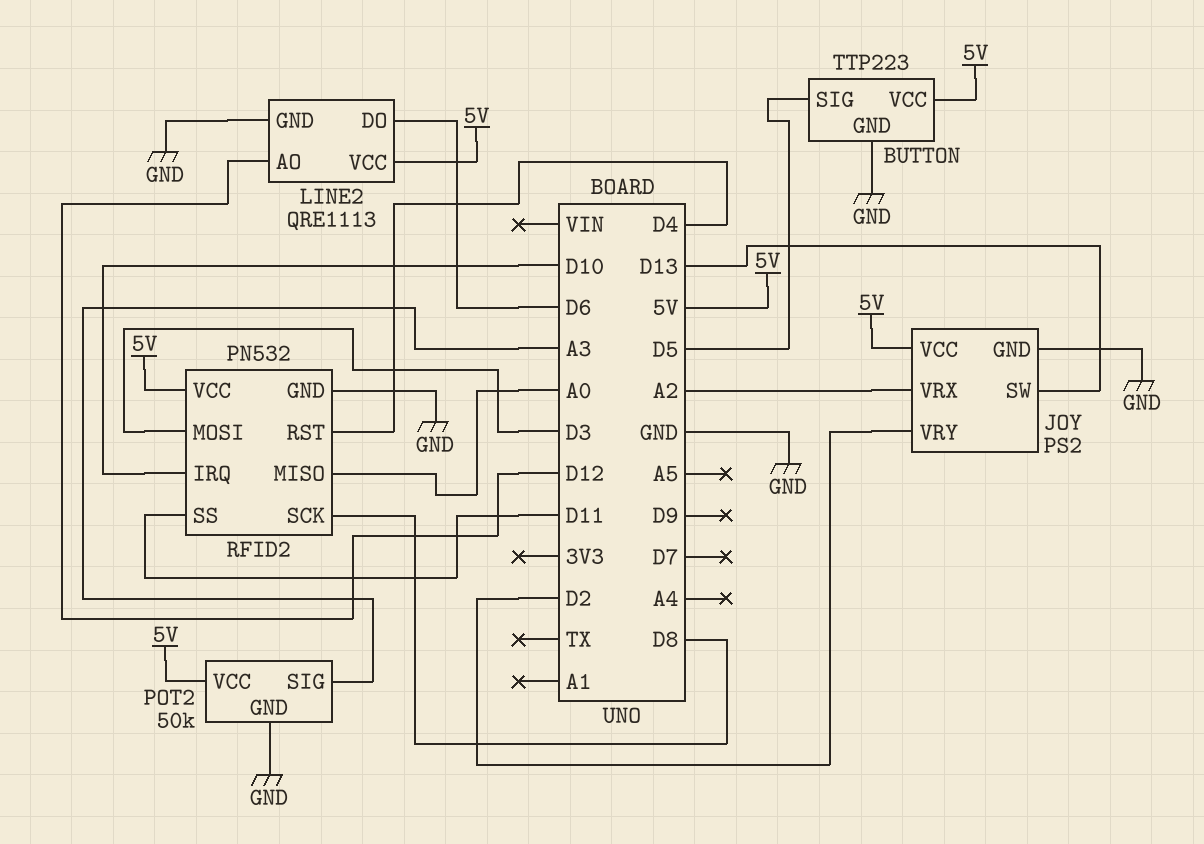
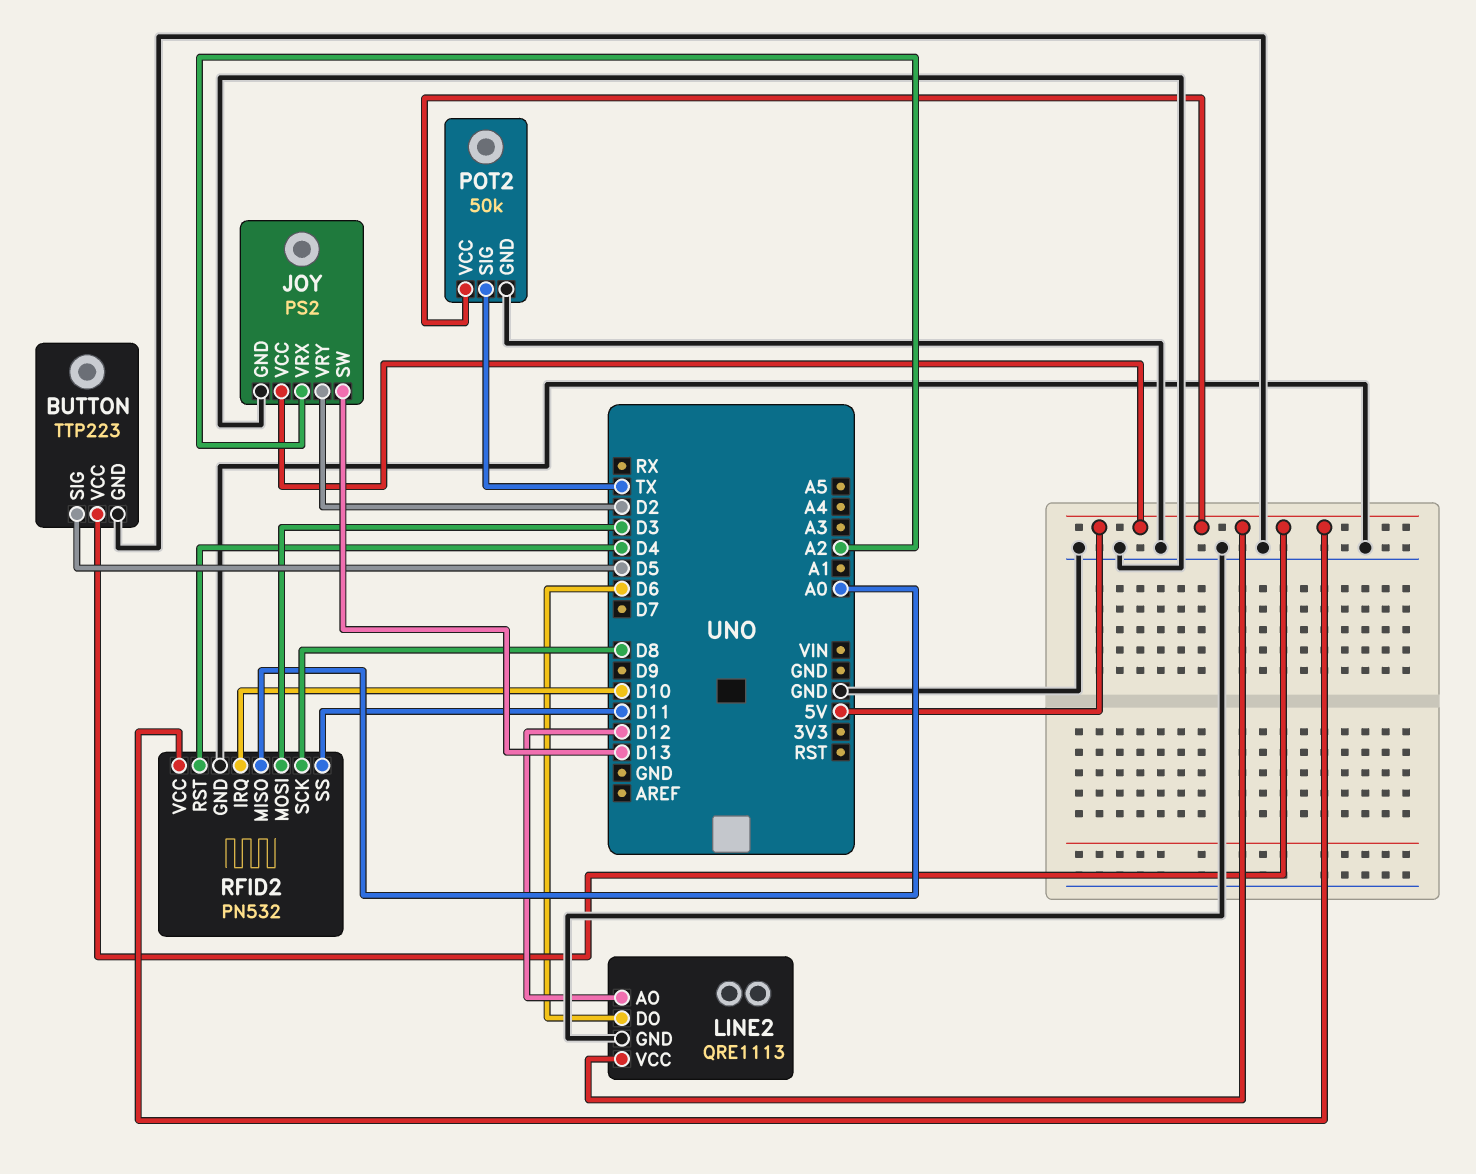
POT2 pin SIG: A3 -> TX

